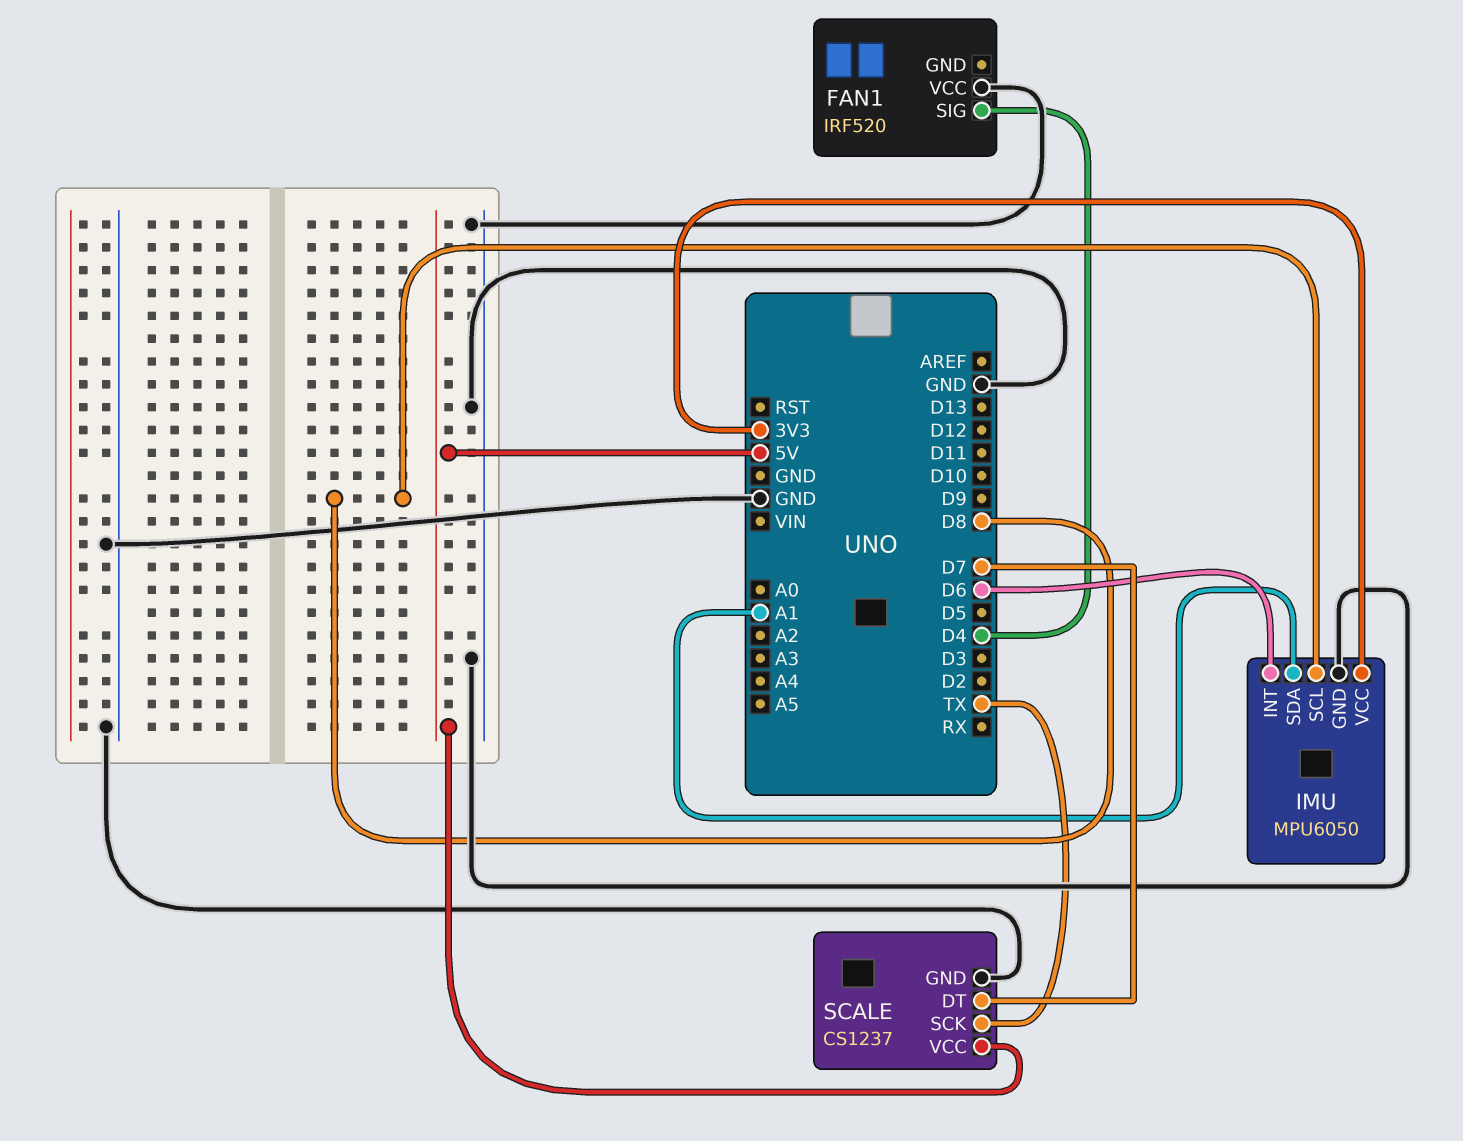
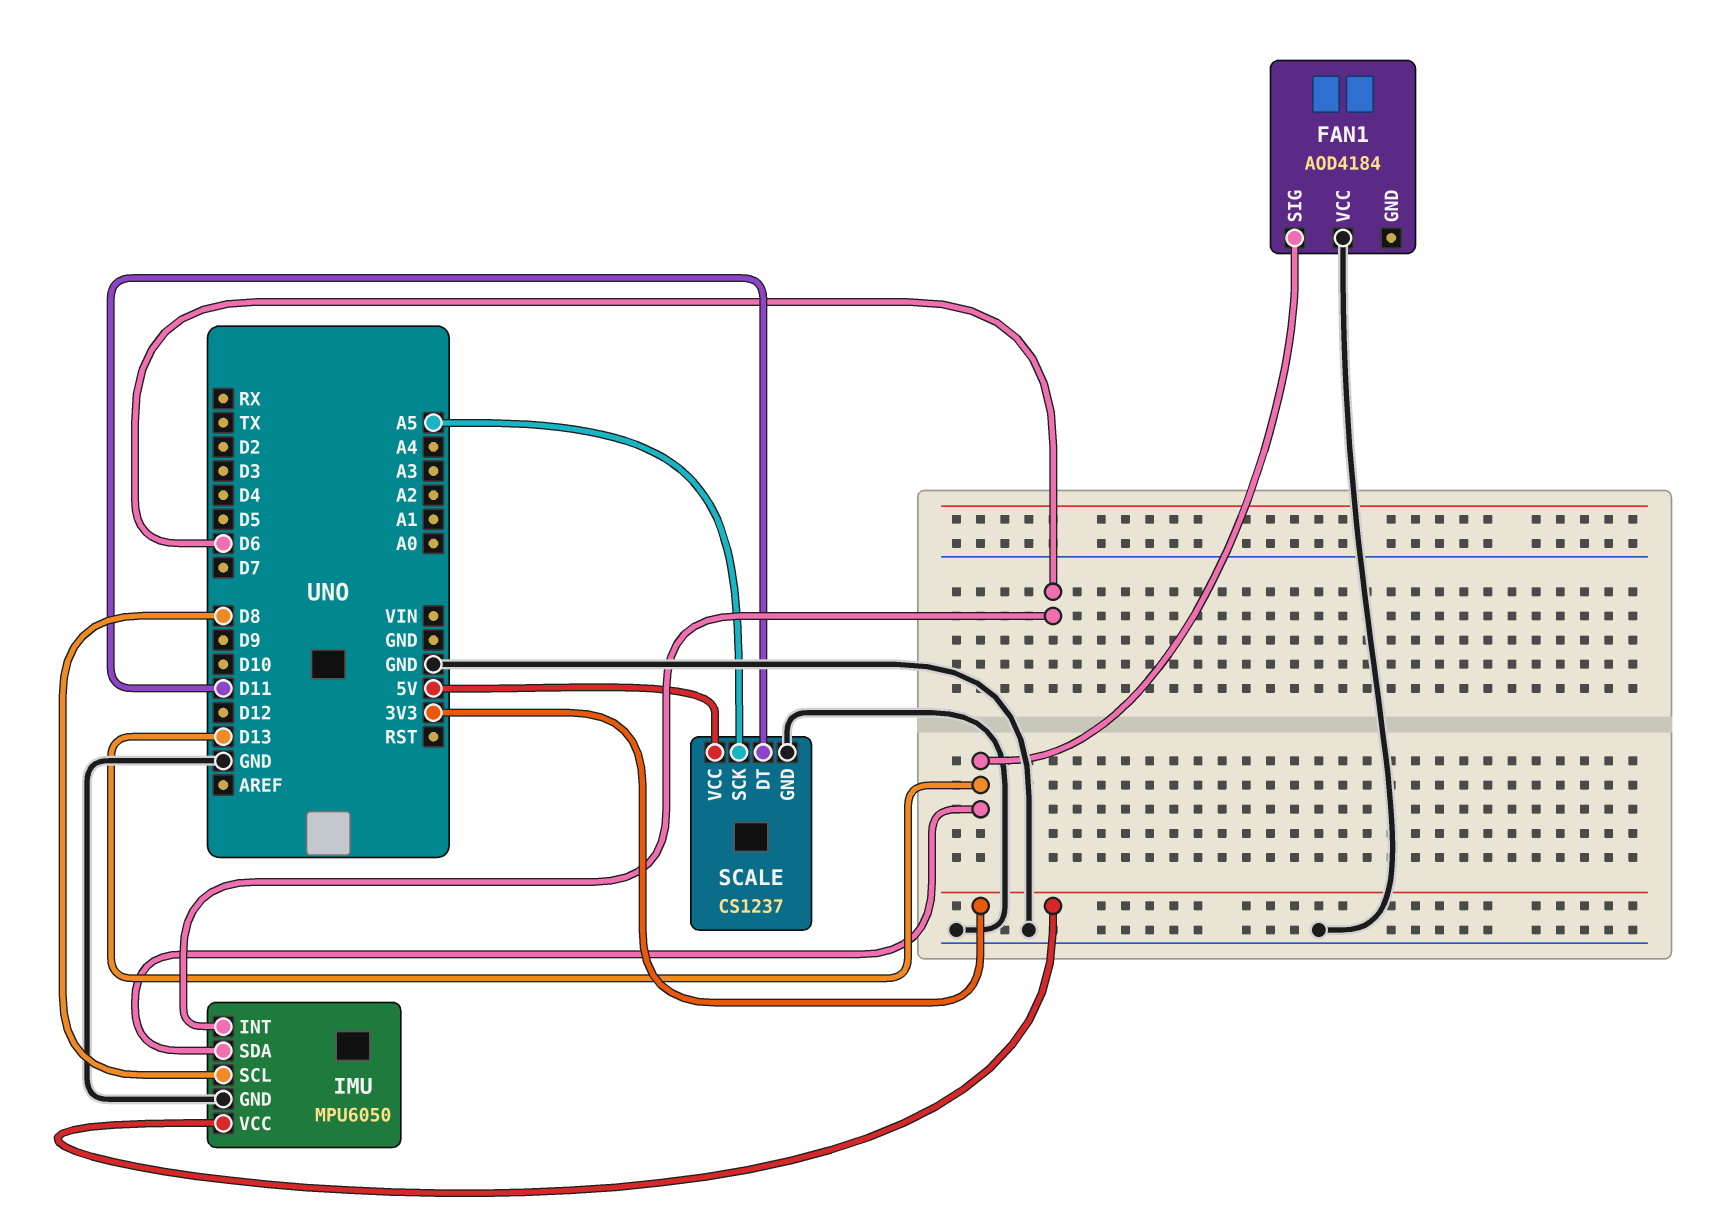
FAN1: IRF520 -> AOD4184
FAN1 pin SIG: D4 -> D13
IMU pin SDA: A1 -> D13
SCALE pin DT: D7 -> D11
SCALE pin SCK: TX -> A5

